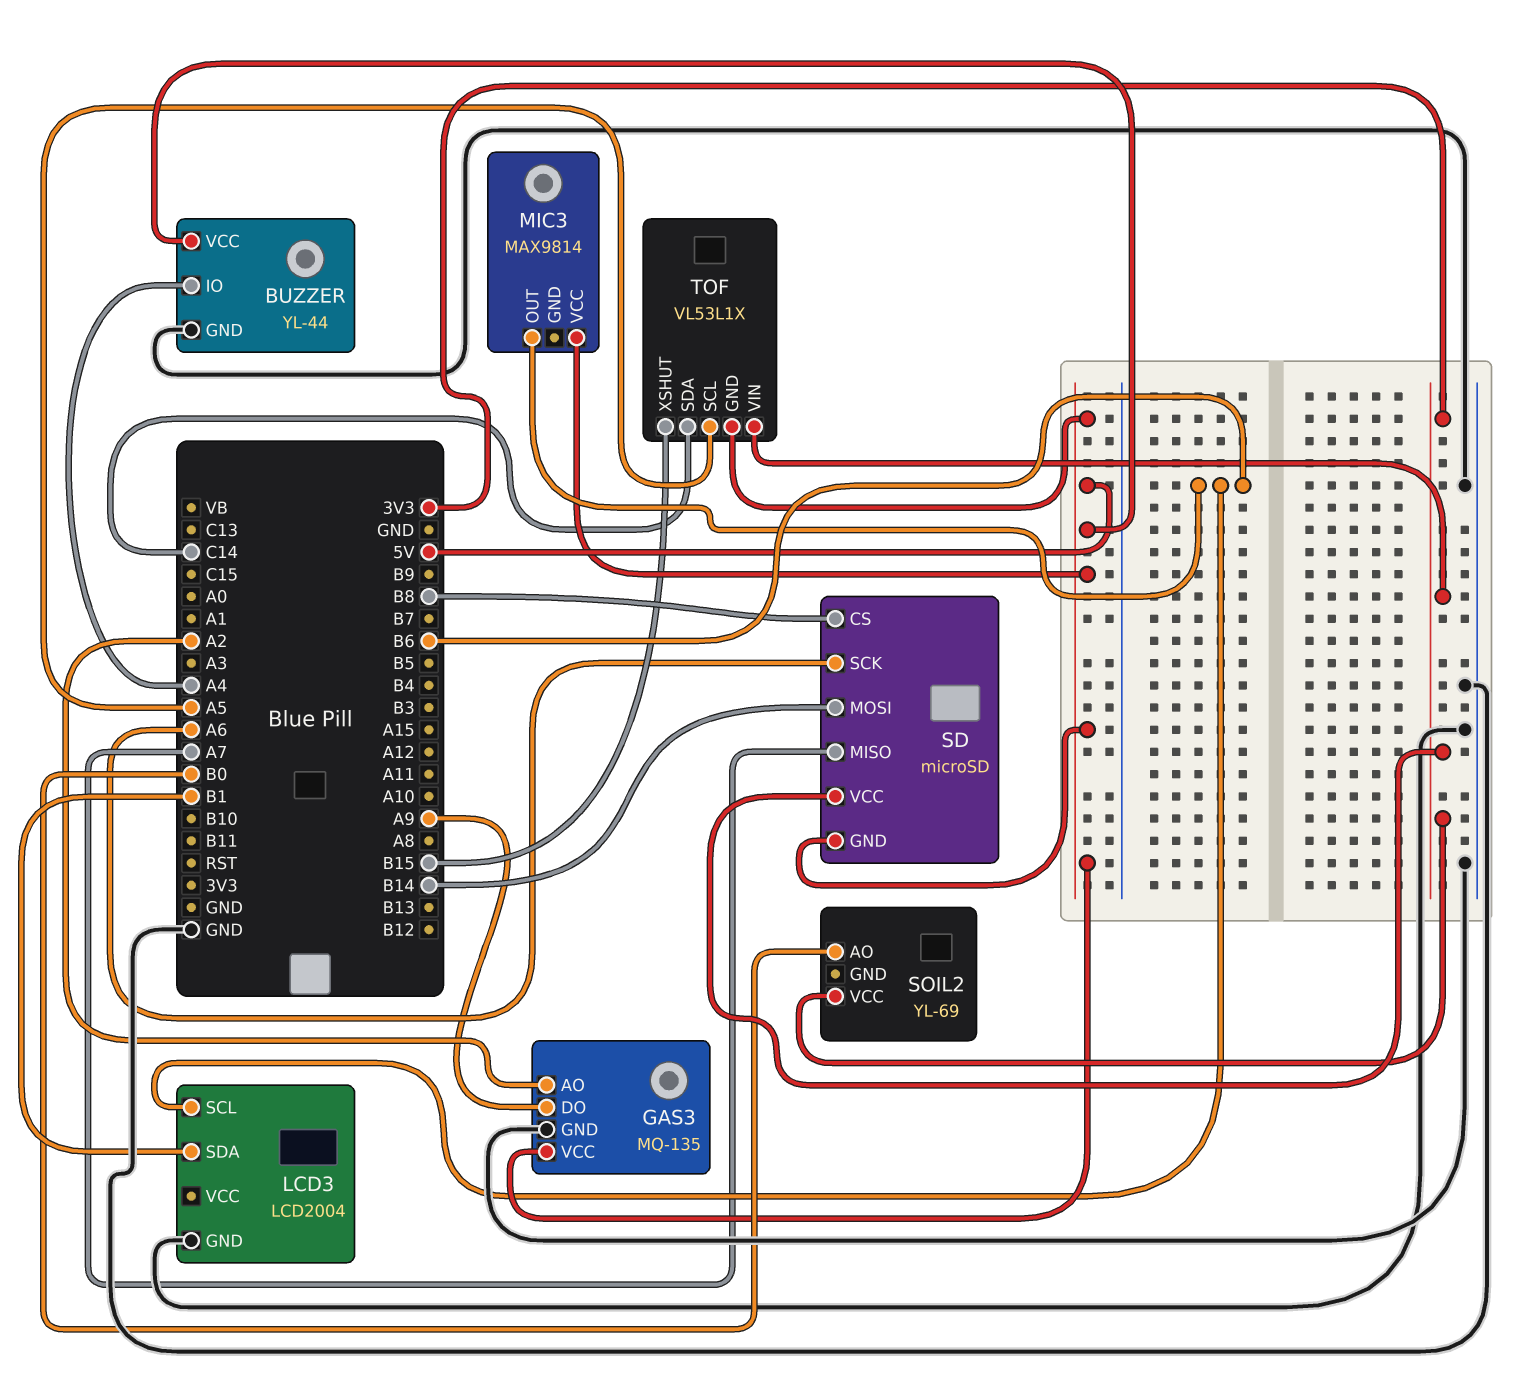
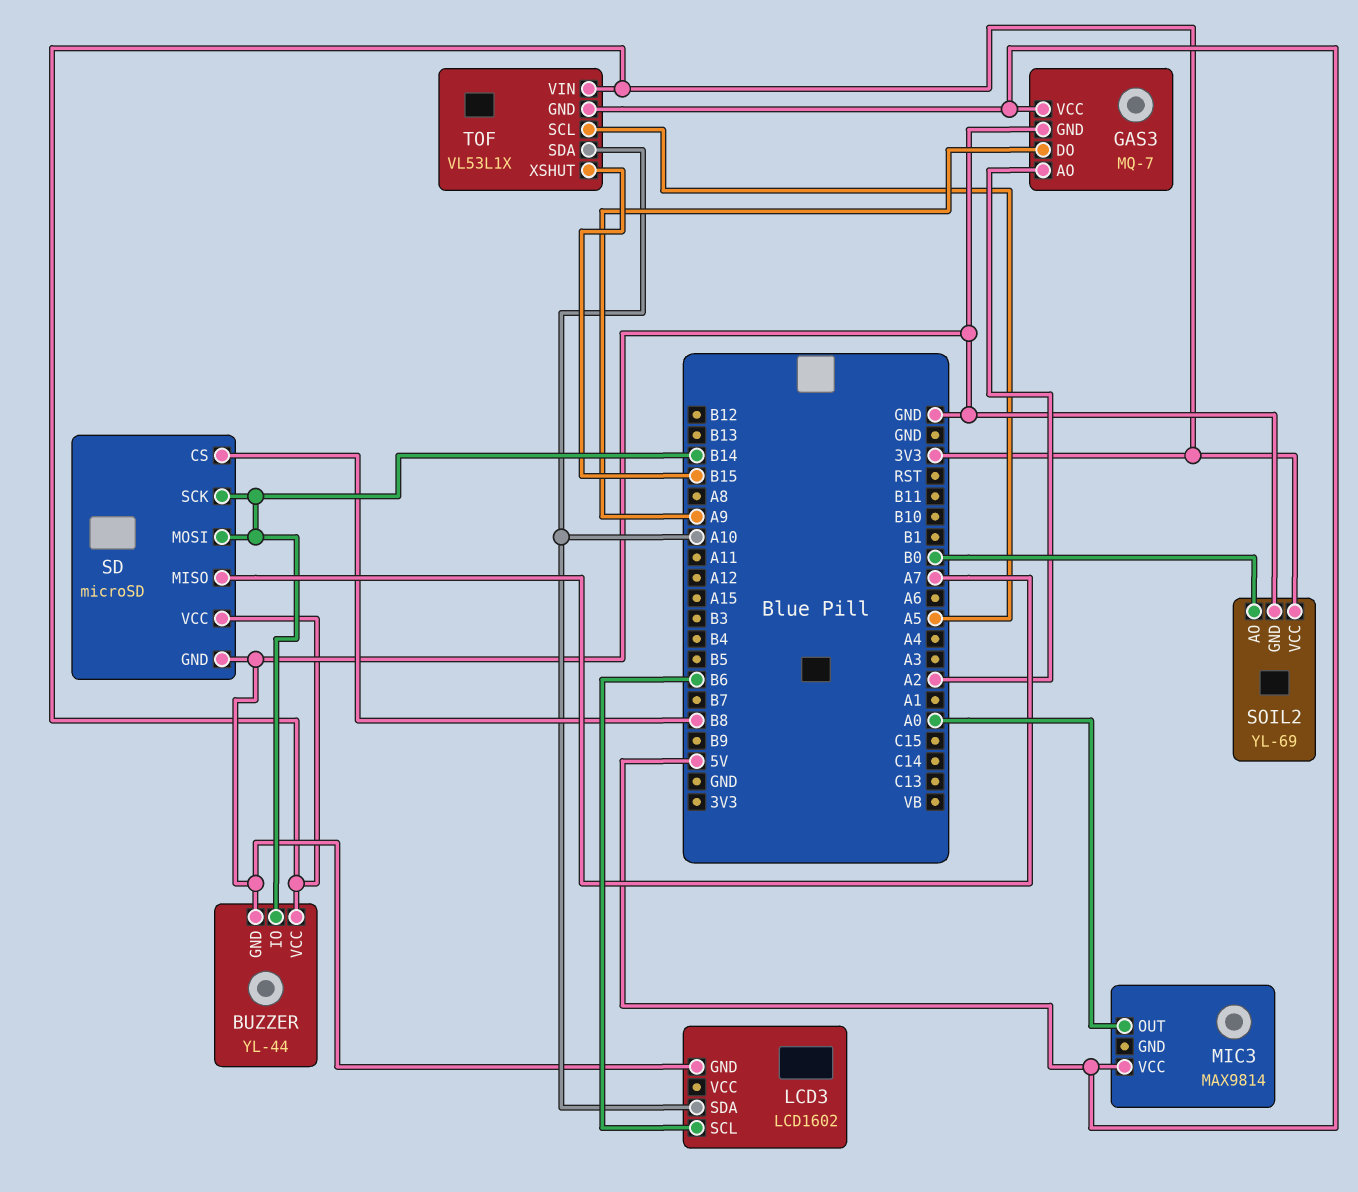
BUZZER pin IO: A4 -> B14
BUZZER pin VCC: 5V -> 3V3
GAS3: MQ-135 -> MQ-7
LCD3: LCD2004 -> LCD1602
LCD3 pin SDA: B1 -> A10
MIC3 pin OUT: B6 -> A0
SD pin GND: 5V -> GND
SD pin SCK: A6 -> B14
SOIL2 pin GND: none -> GND
TOF pin SDA: C14 -> A10

